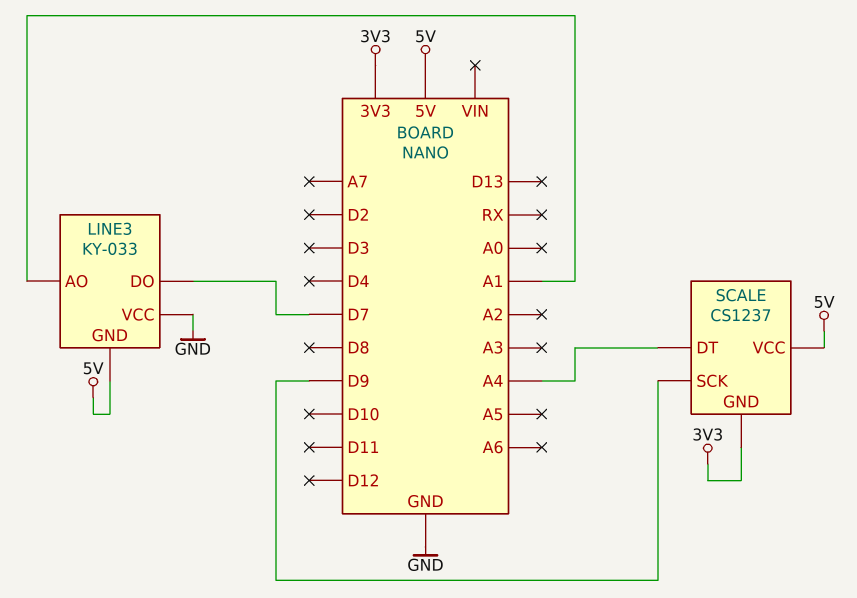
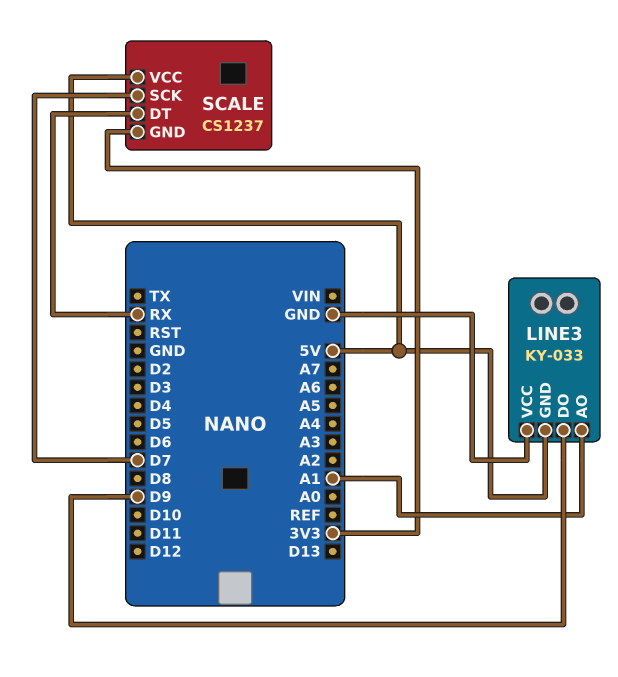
LINE3 pin DO: D7 -> D9
SCALE pin DT: A4 -> RX
SCALE pin SCK: D9 -> D7

